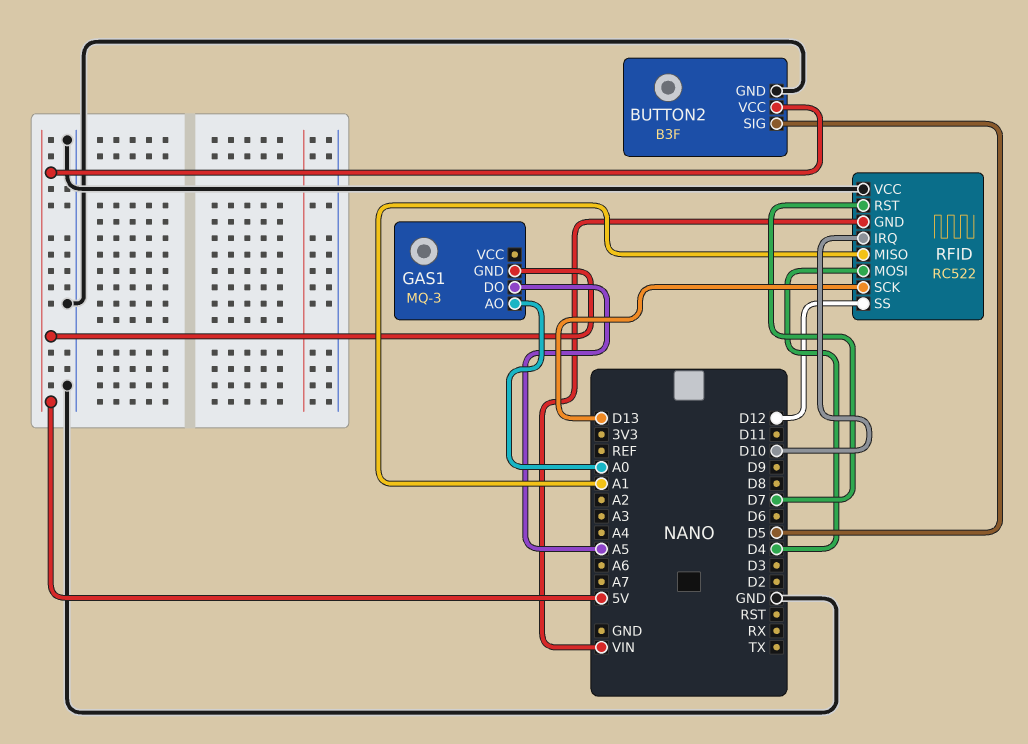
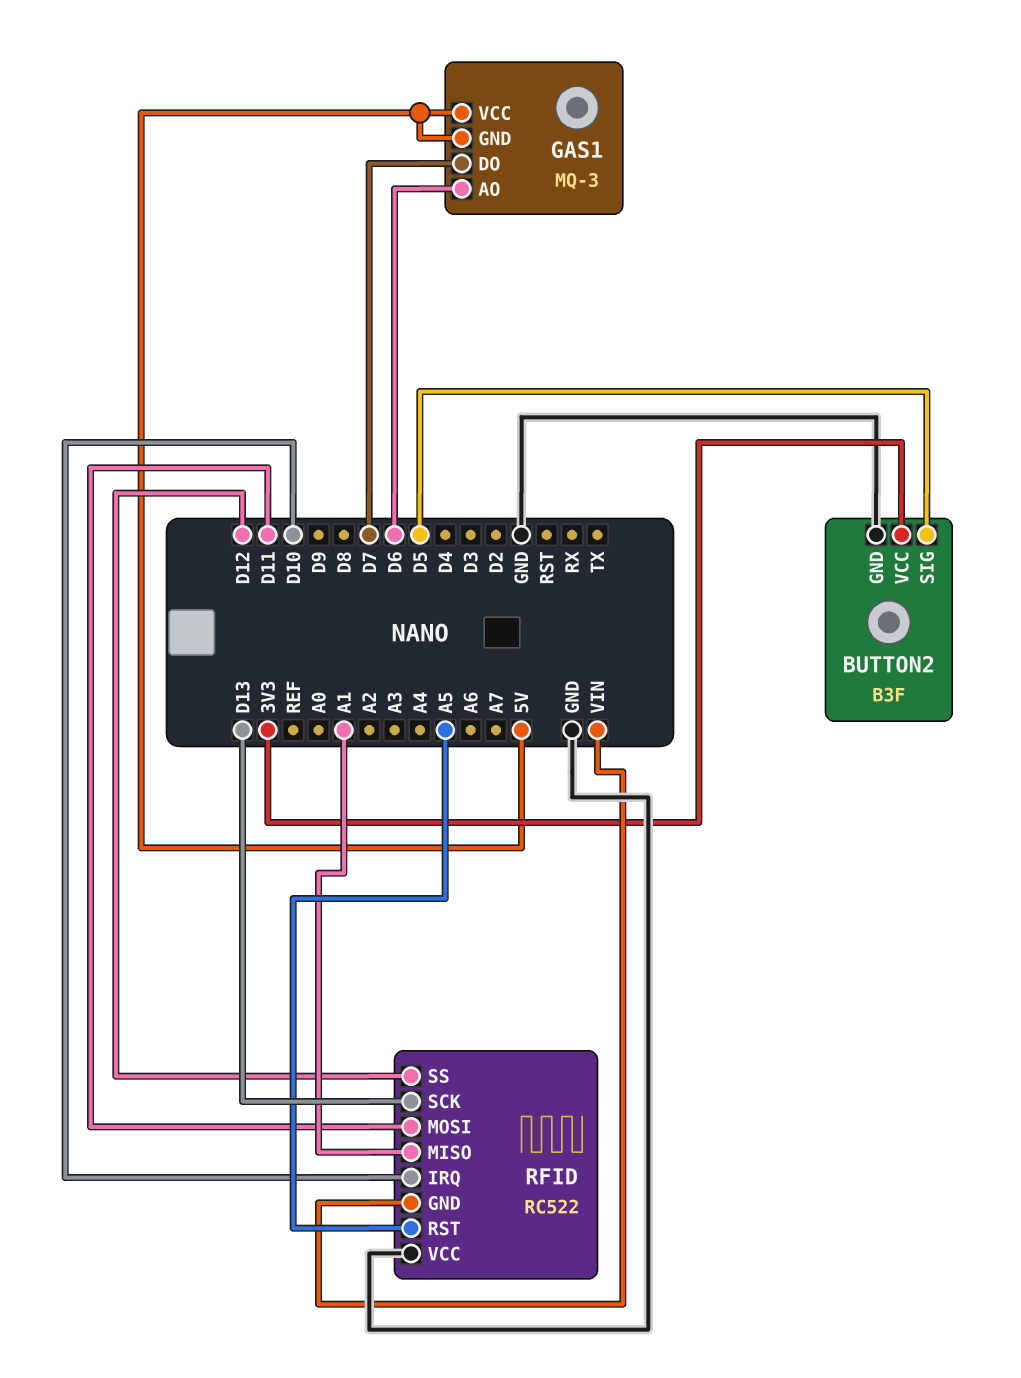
BUTTON2 pin VCC: 5V -> 3V3
GAS1 pin AO: A0 -> D6
GAS1 pin DO: A5 -> D7
GAS1 pin VCC: none -> 5V
RFID pin MOSI: D4 -> D11
RFID pin RST: D7 -> A5

